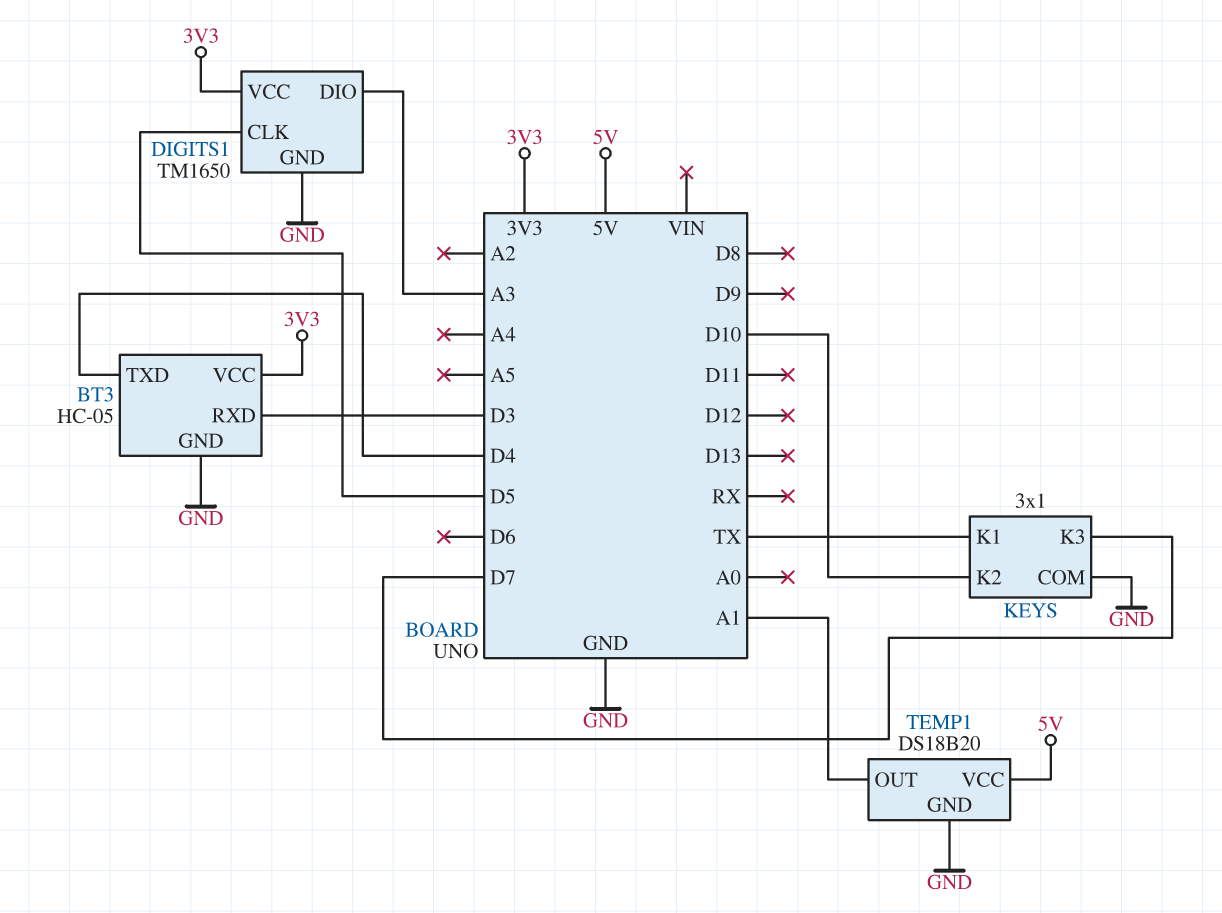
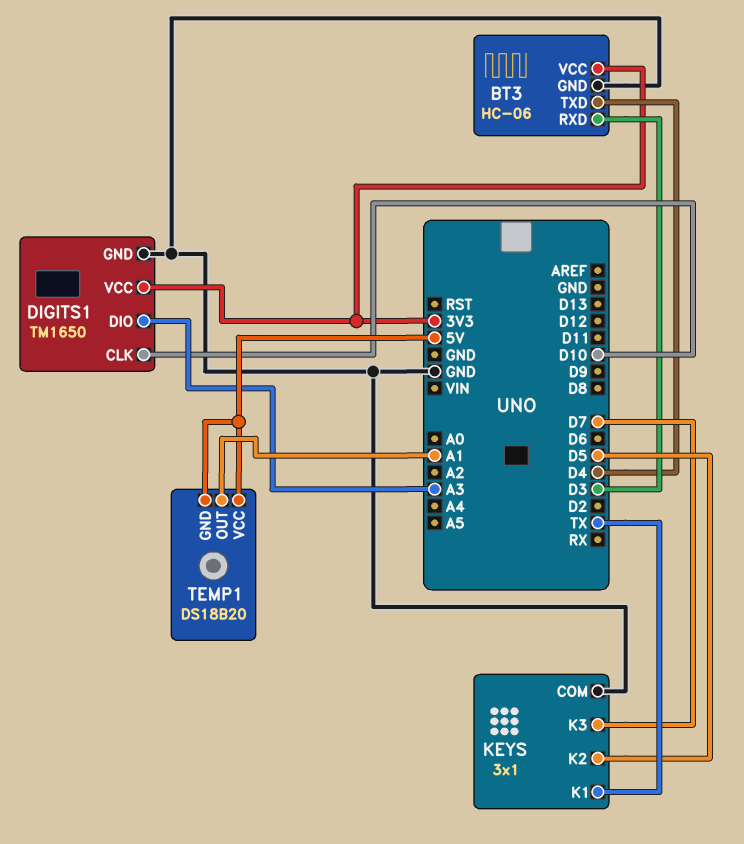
BT3: HC-05 -> HC-06
DIGITS1 pin CLK: D5 -> D10
KEYS pin K2: D10 -> D5
TEMP1 pin GND: GND -> 5V

